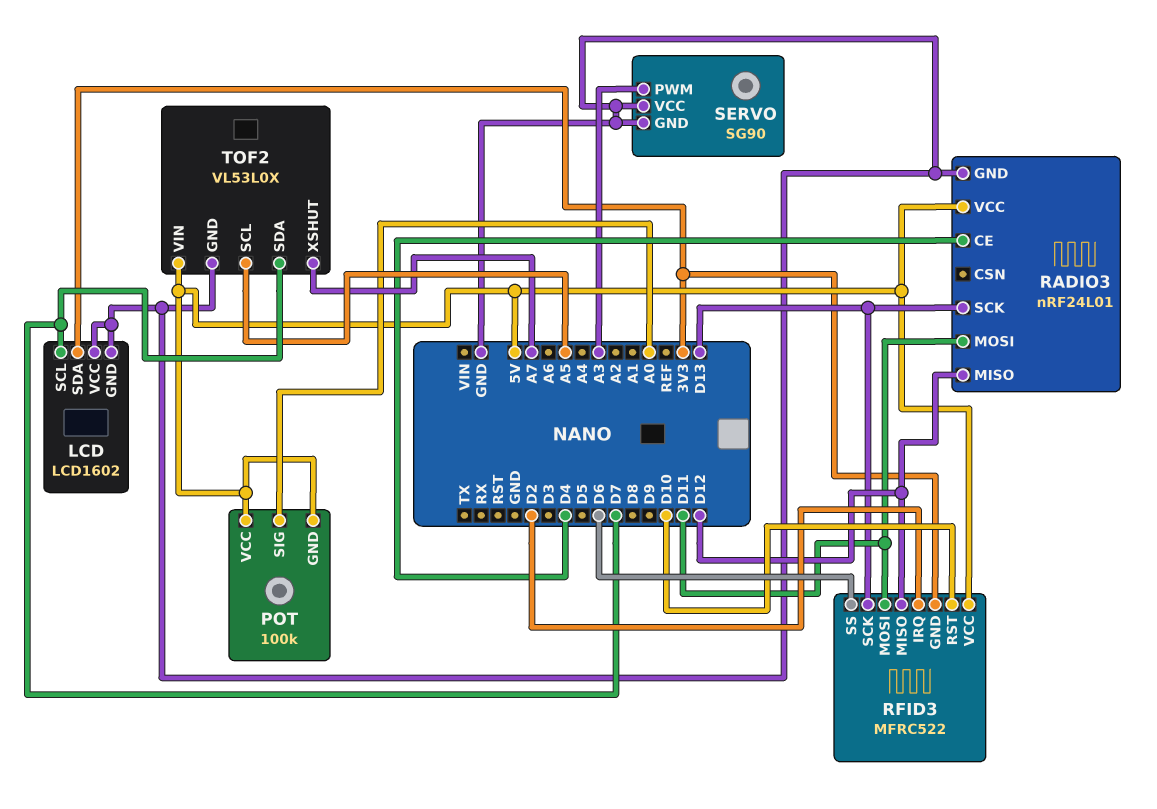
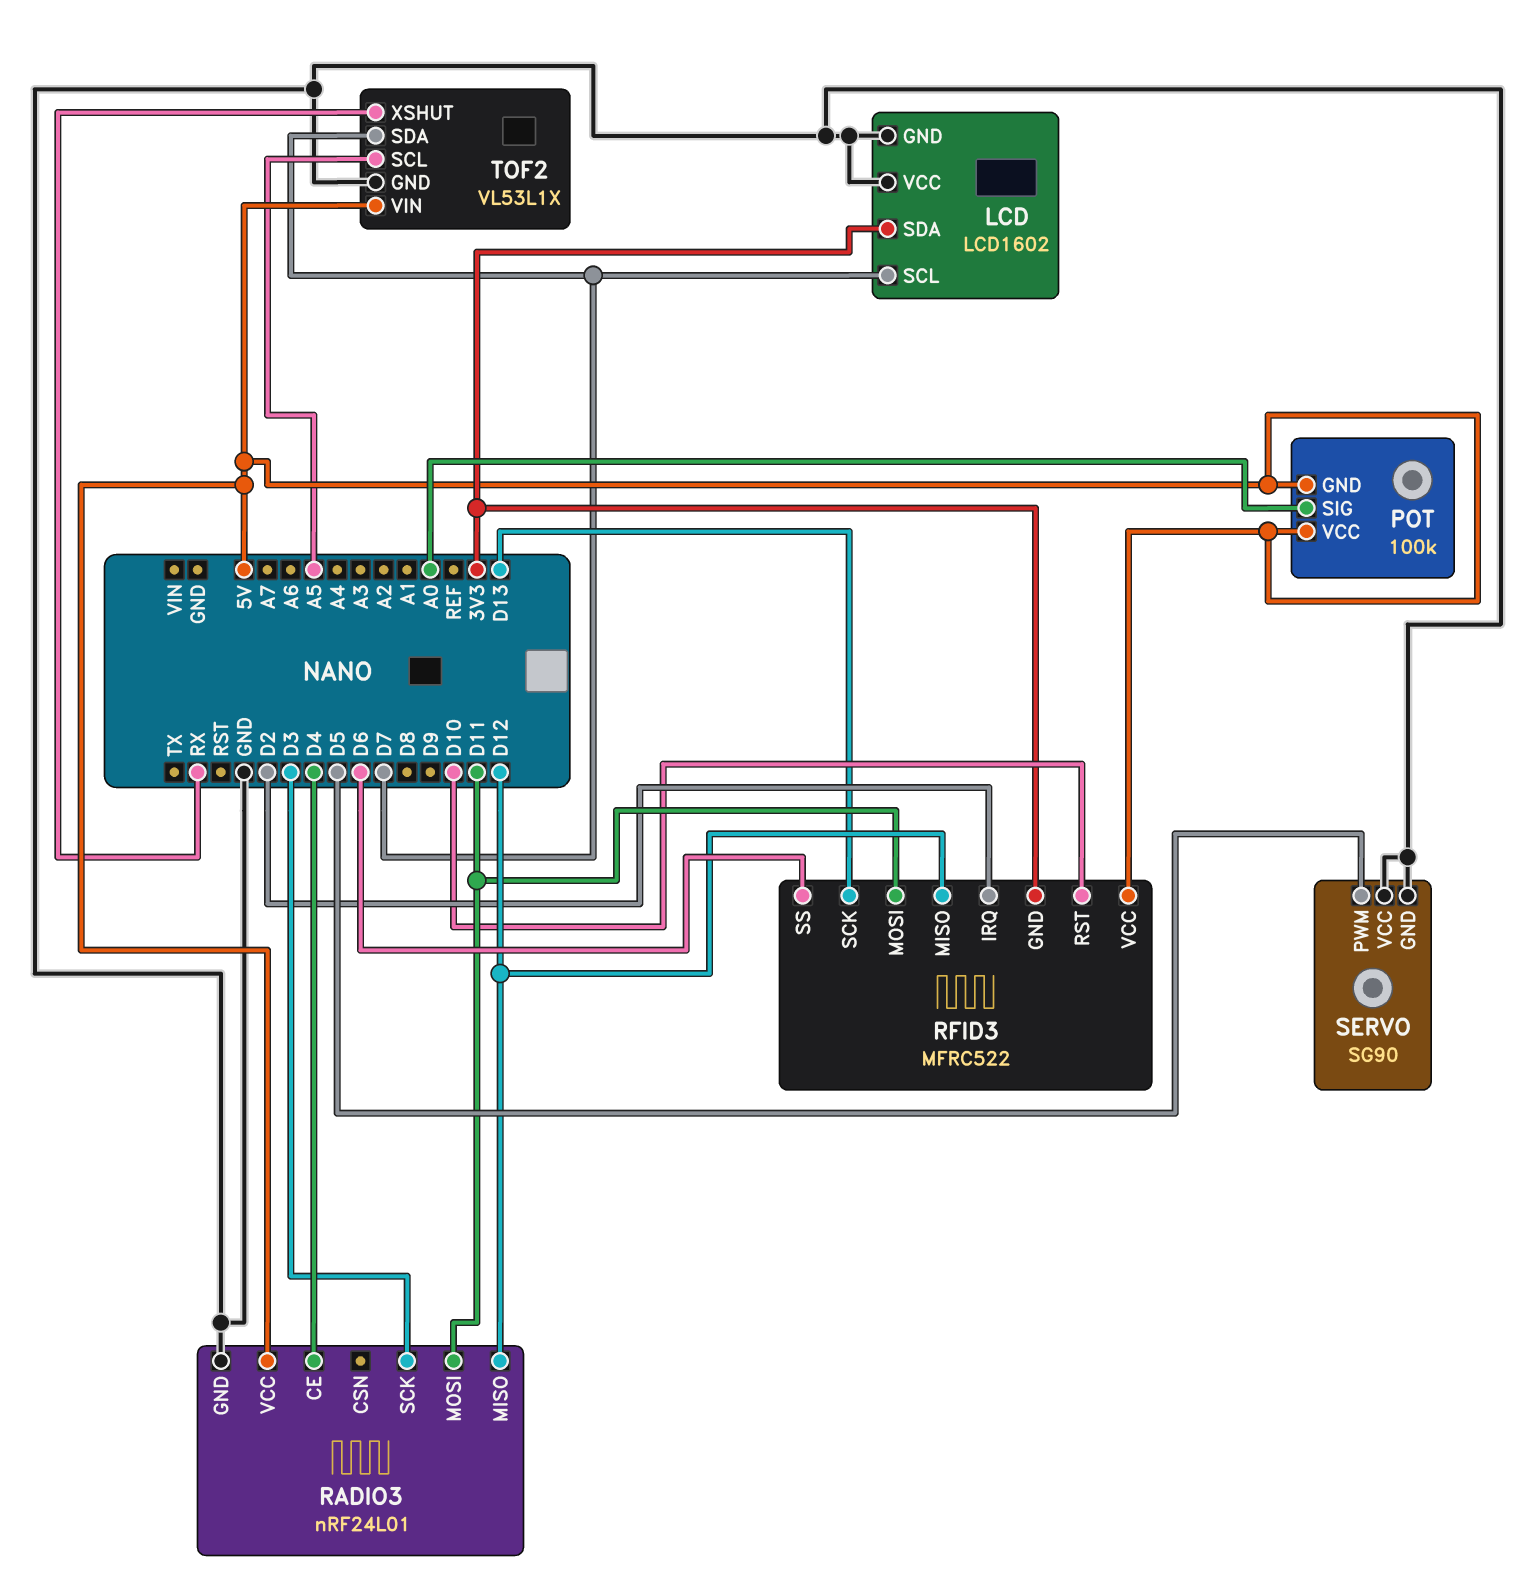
RADIO3 pin SCK: D13 -> D3
SERVO pin PWM: A3 -> D5
TOF2: VL53L0X -> VL53L1X
TOF2 pin XSHUT: A7 -> RX

